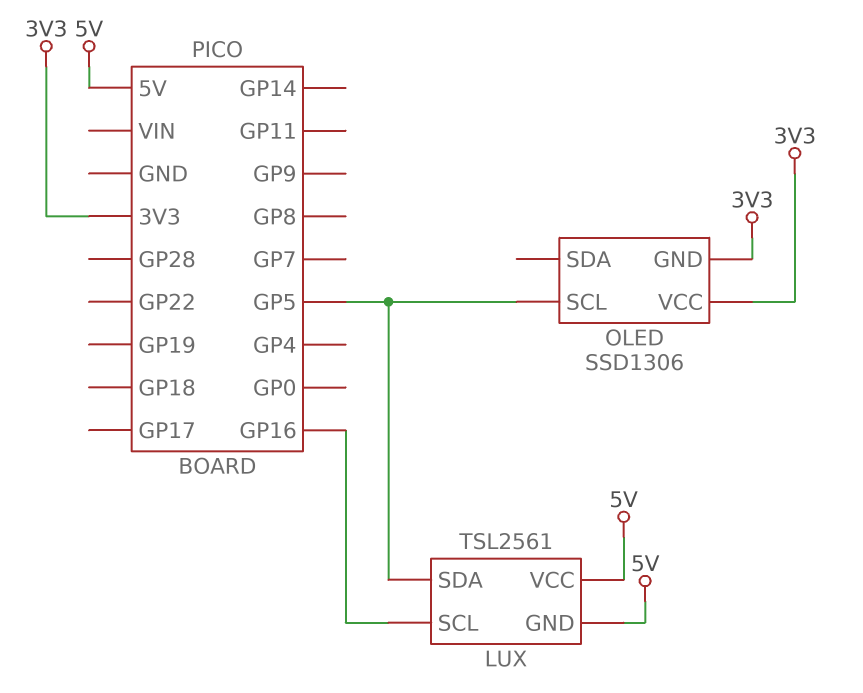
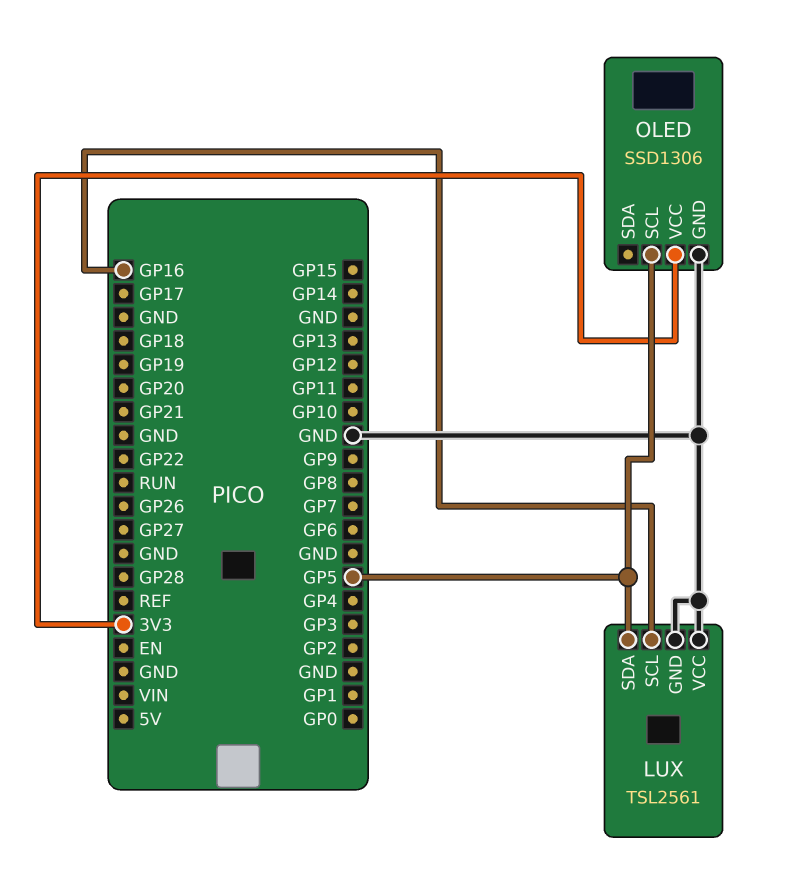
LUX pin GND: 5V -> GND
LUX pin VCC: 5V -> GND
OLED pin GND: 3V3 -> GND

